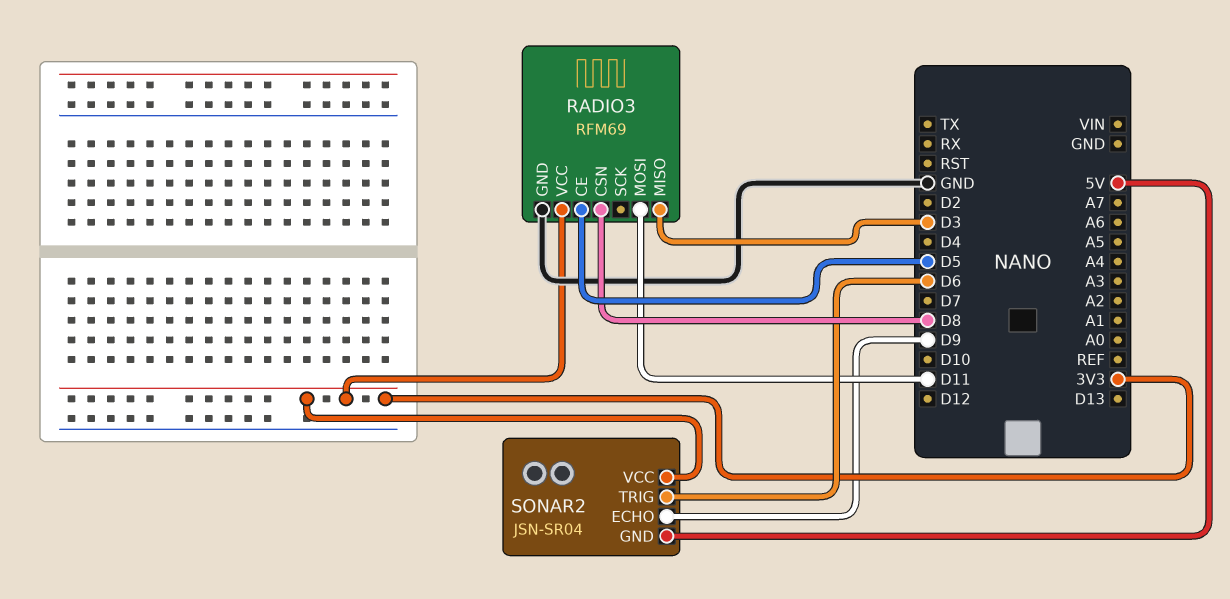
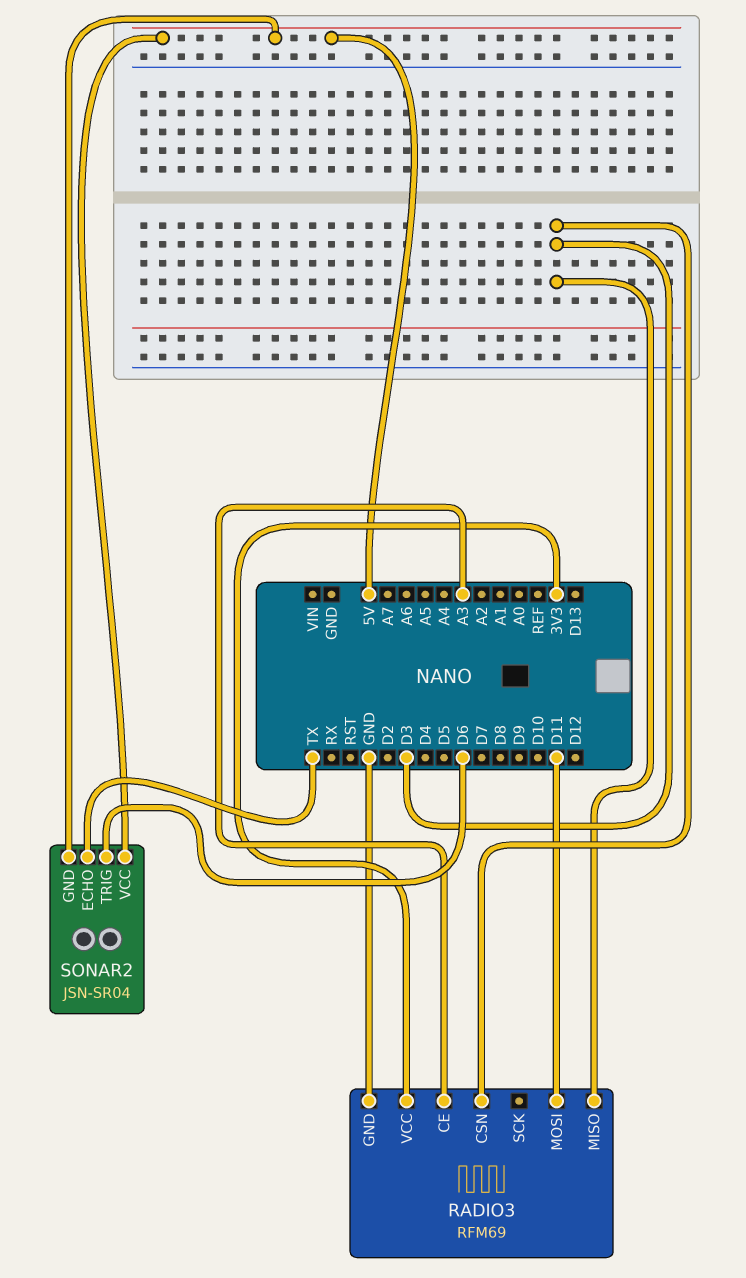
RADIO3 pin CE: D5 -> A3
RADIO3 pin CSN: D8 -> D3
SONAR2 pin ECHO: D9 -> TX
SONAR2 pin VCC: 3V3 -> 5V

